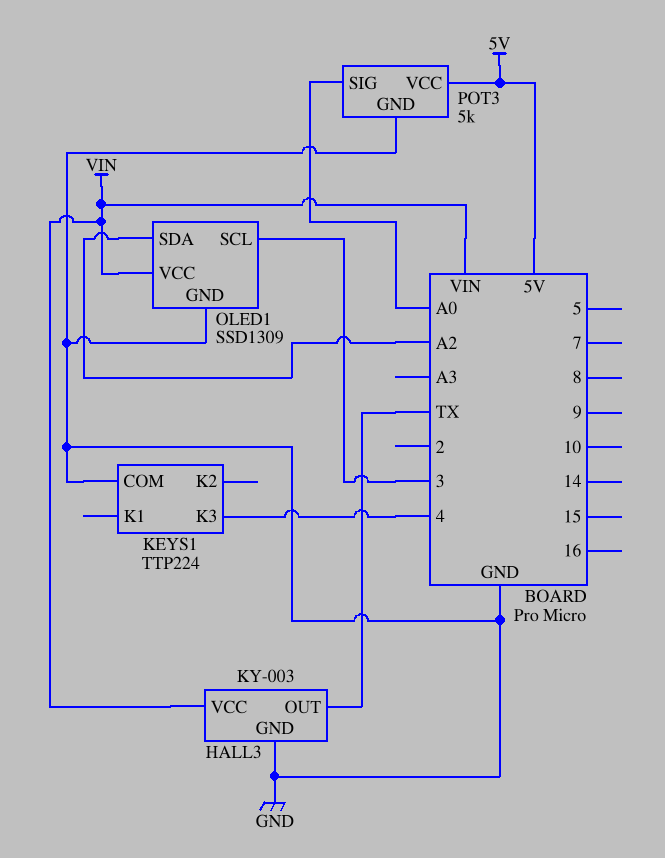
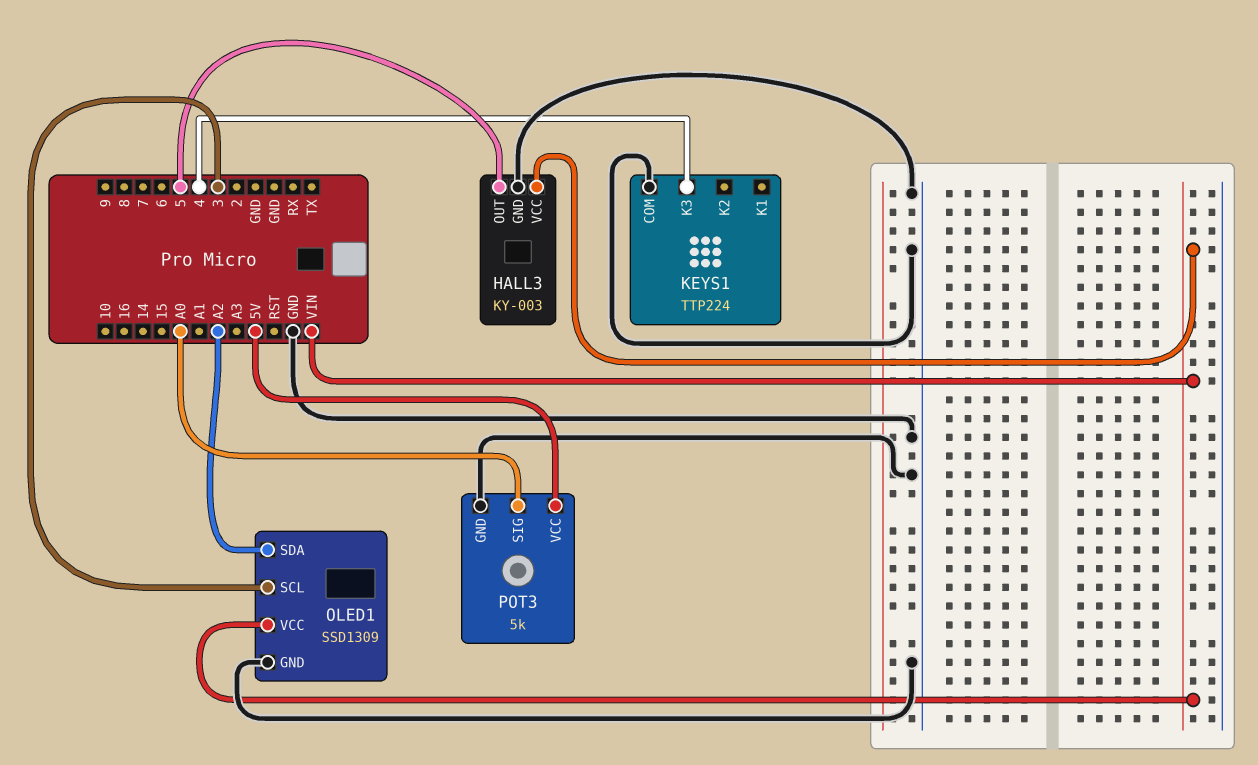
HALL3 pin OUT: TX -> 5

